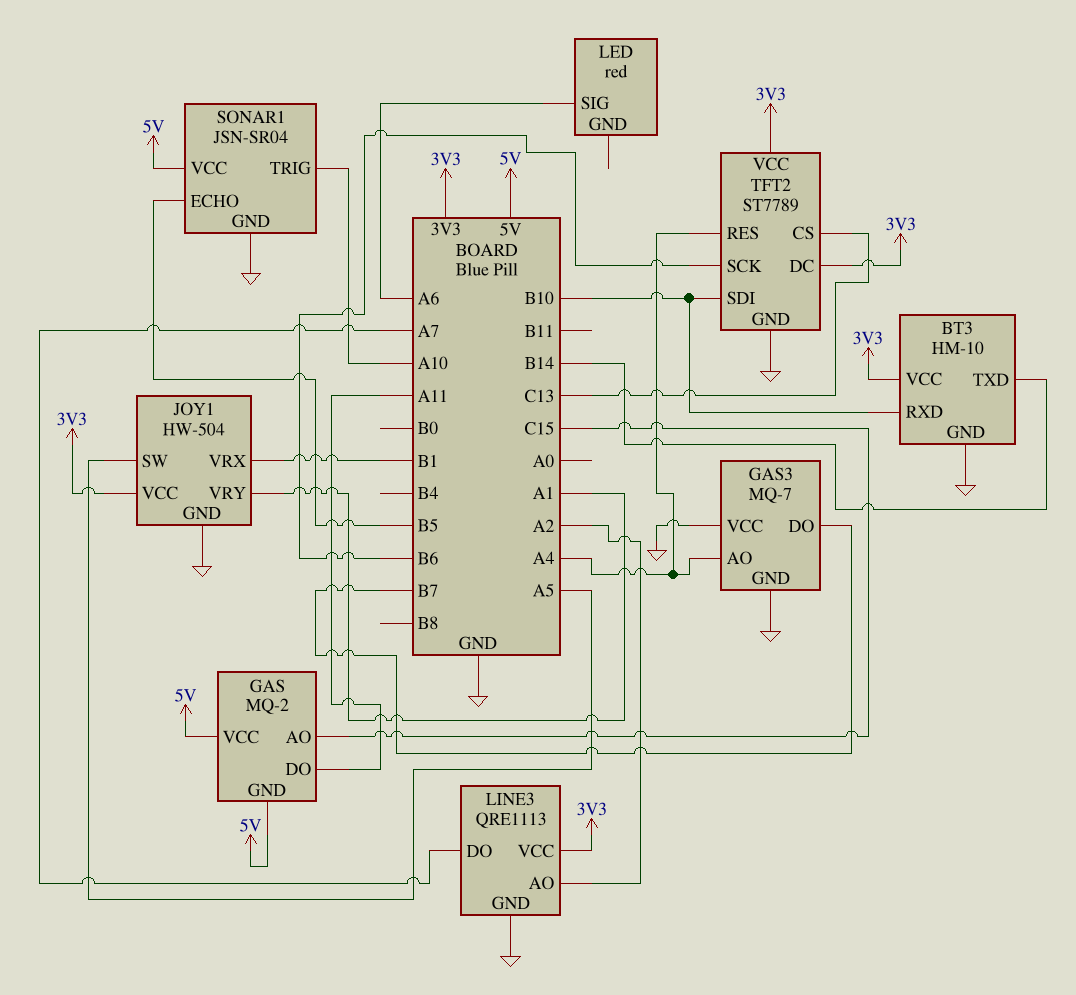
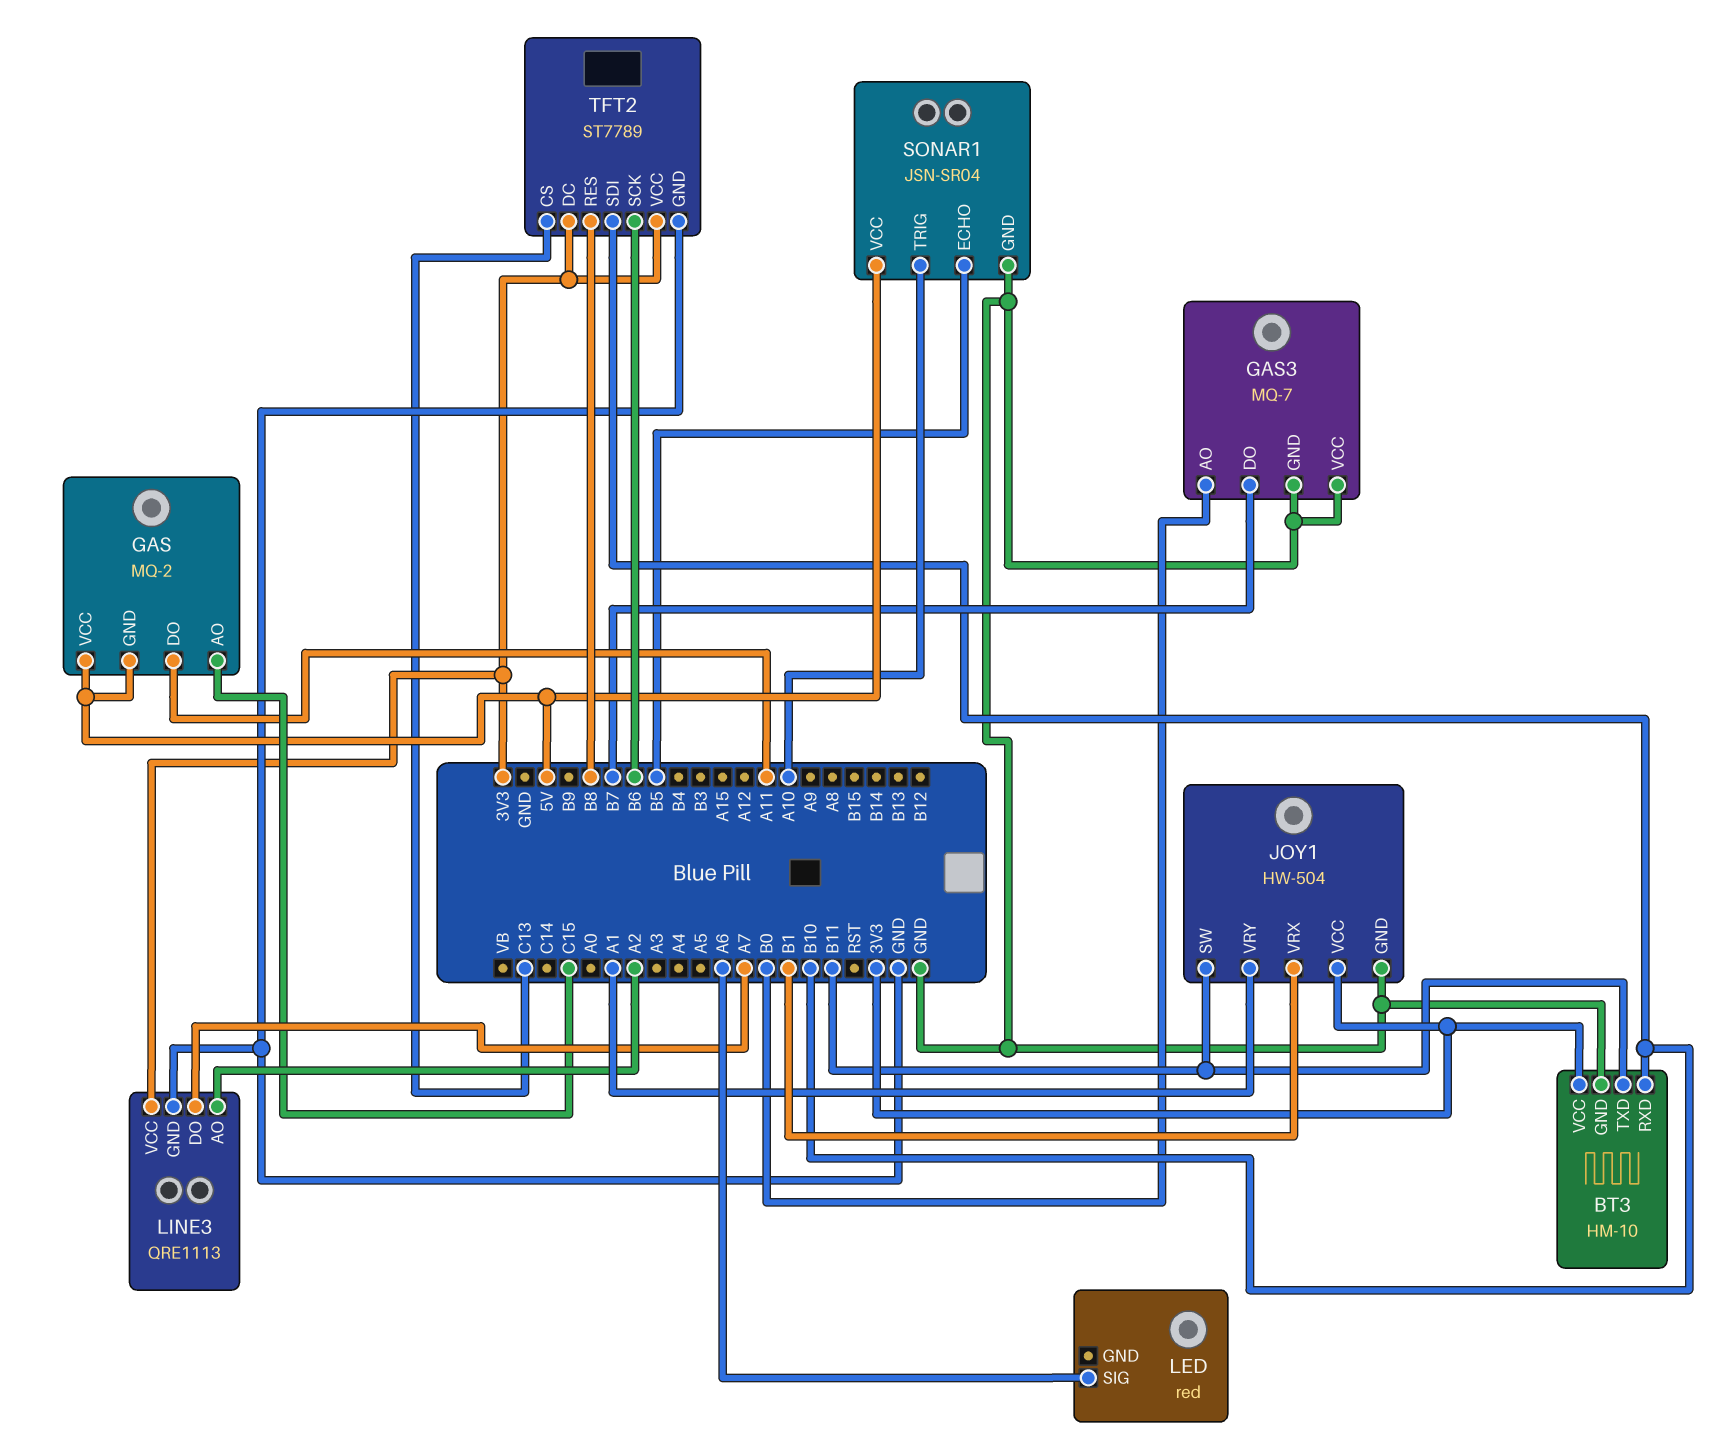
BT3 pin TXD: B14 -> B11
GAS3 pin AO: A4 -> B0
JOY1 pin SW: A5 -> B11
TFT2 pin RES: A4 -> B8

